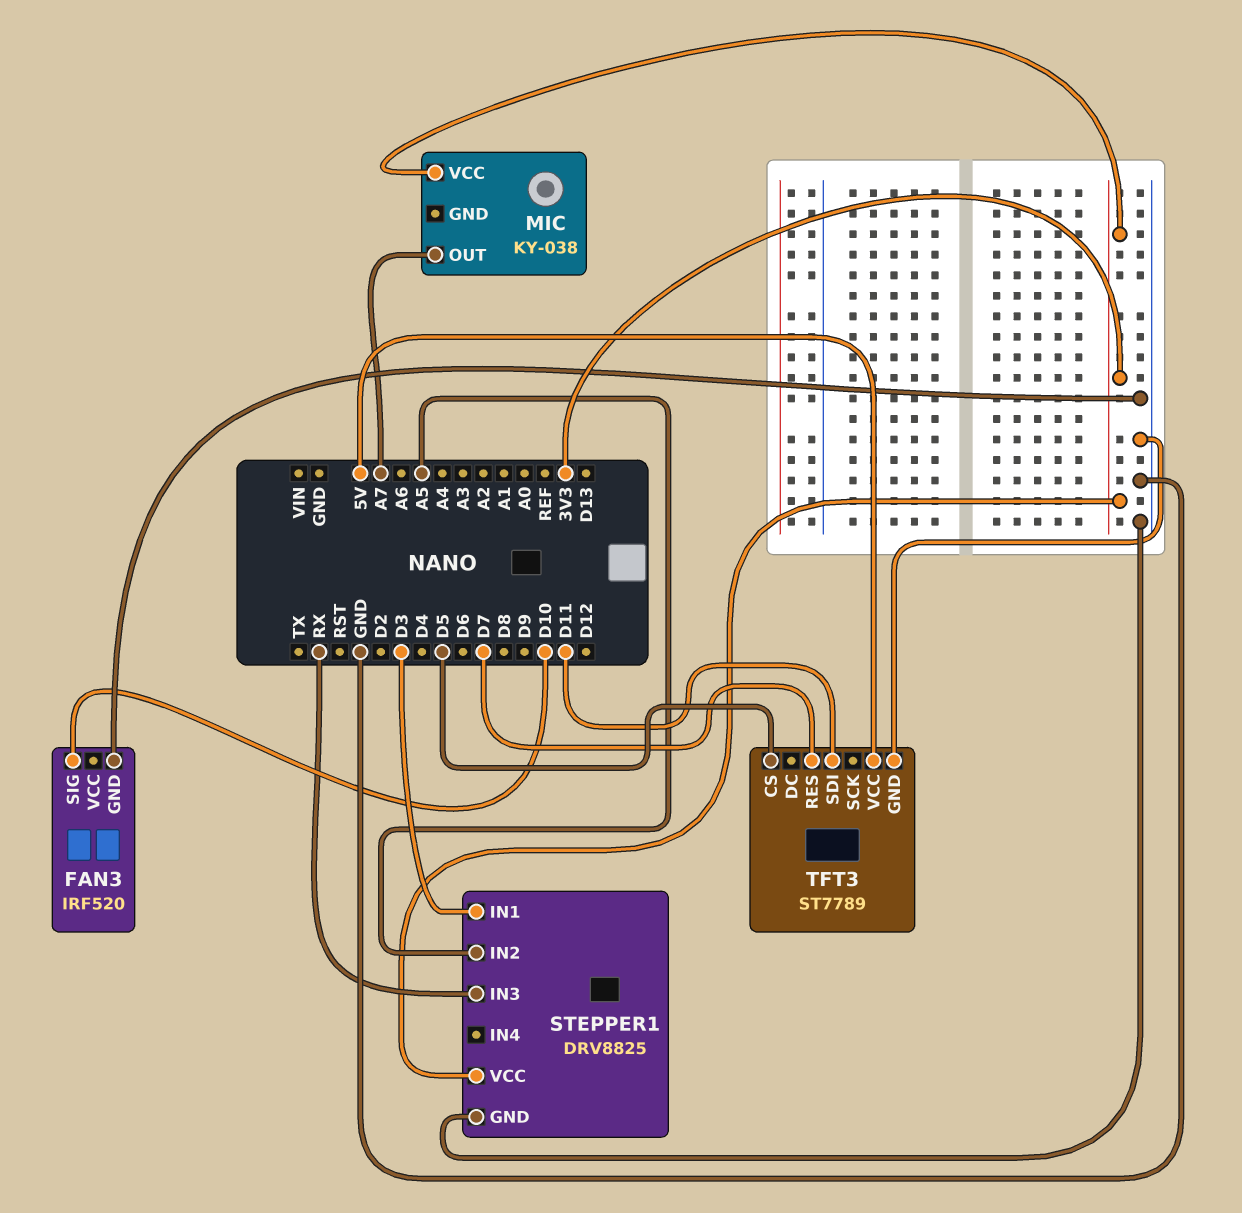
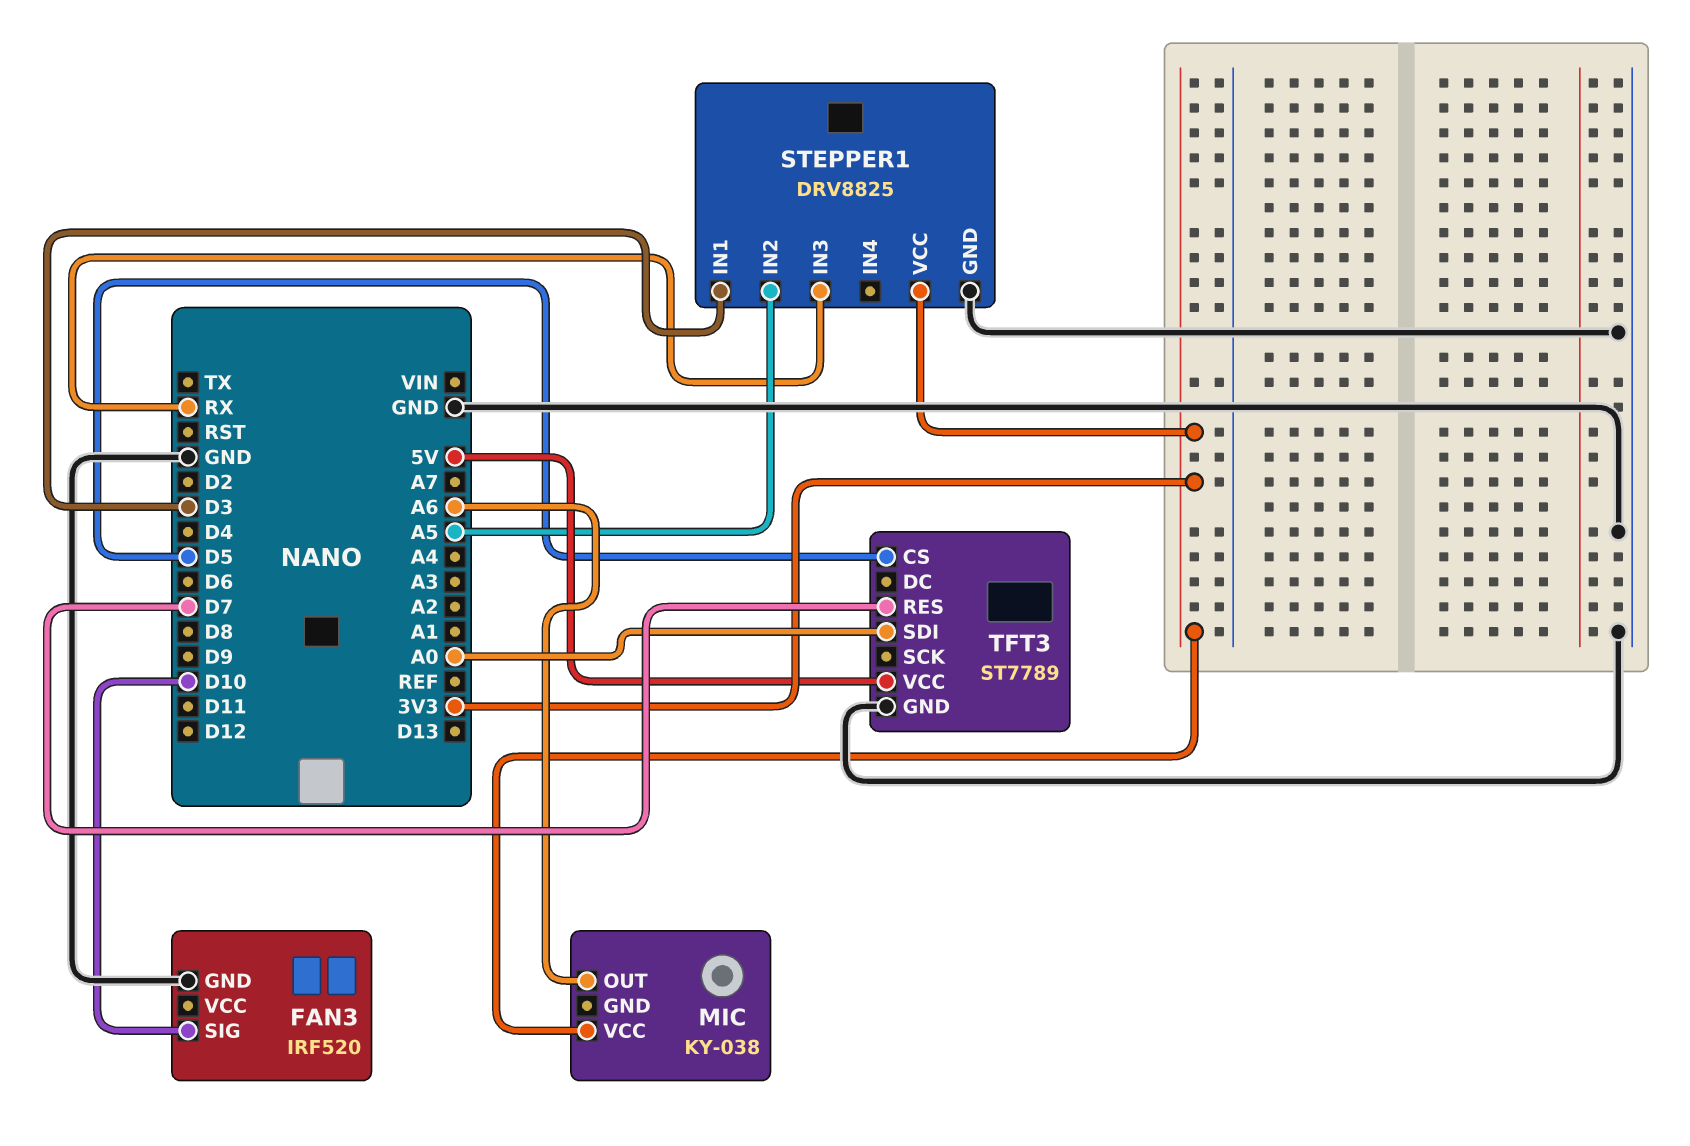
MIC pin OUT: A7 -> A6
TFT3 pin SDI: D11 -> A0

